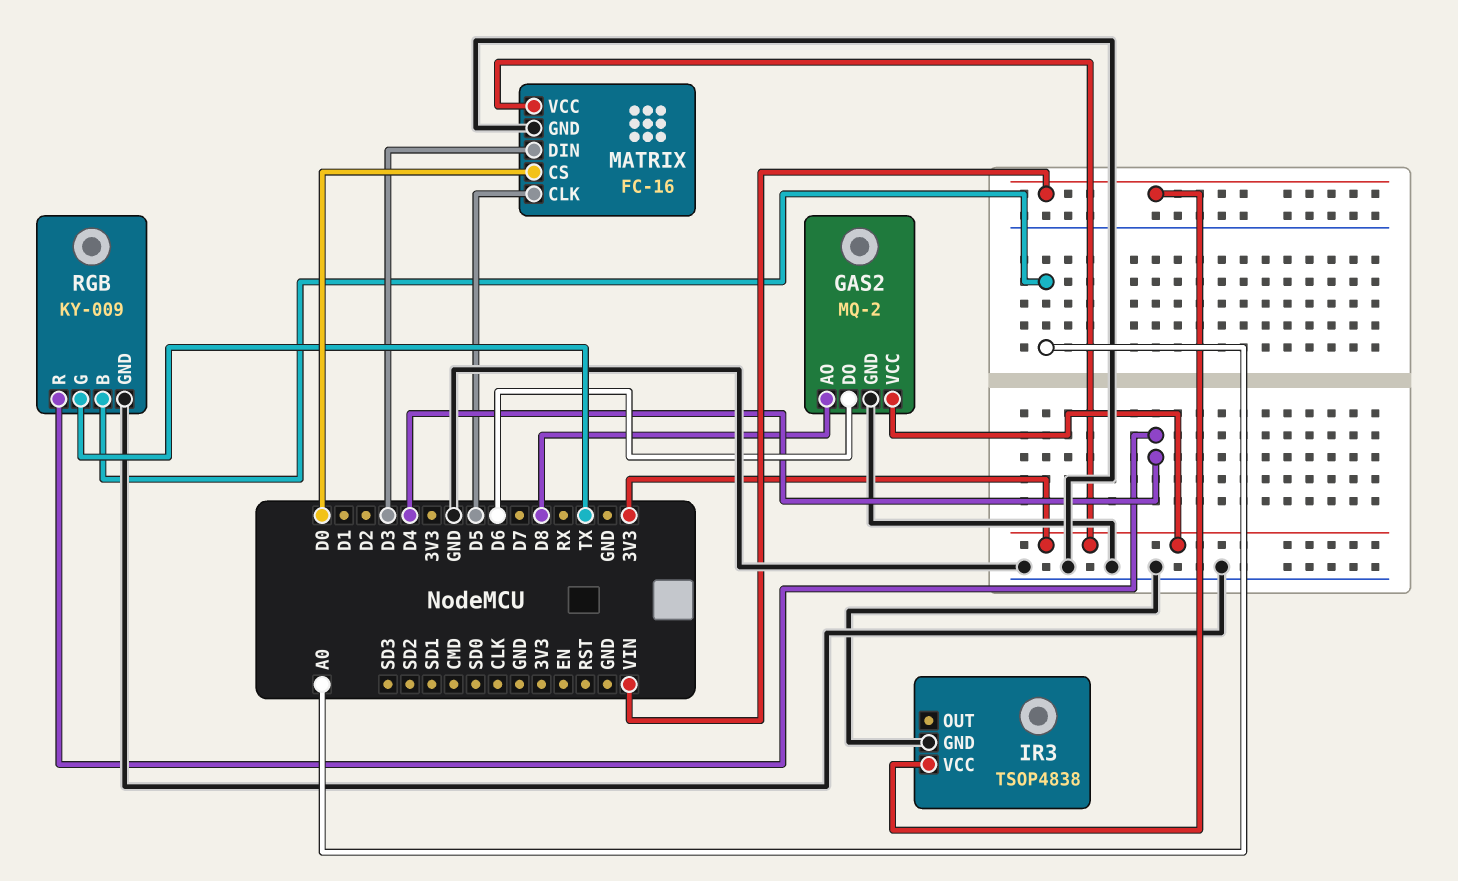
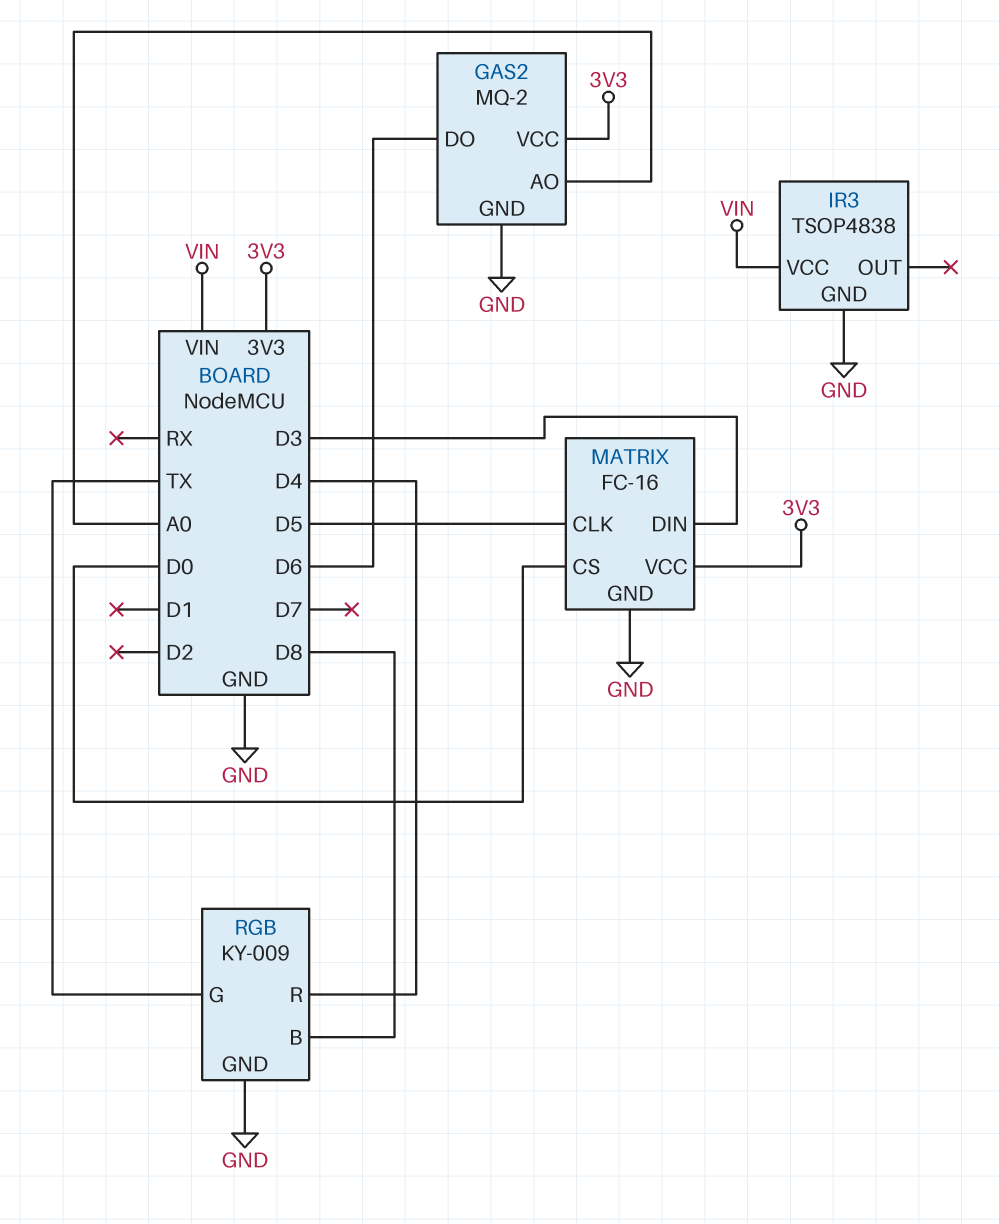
GAS2 pin AO: D8 -> A0
RGB pin B: A0 -> D8

